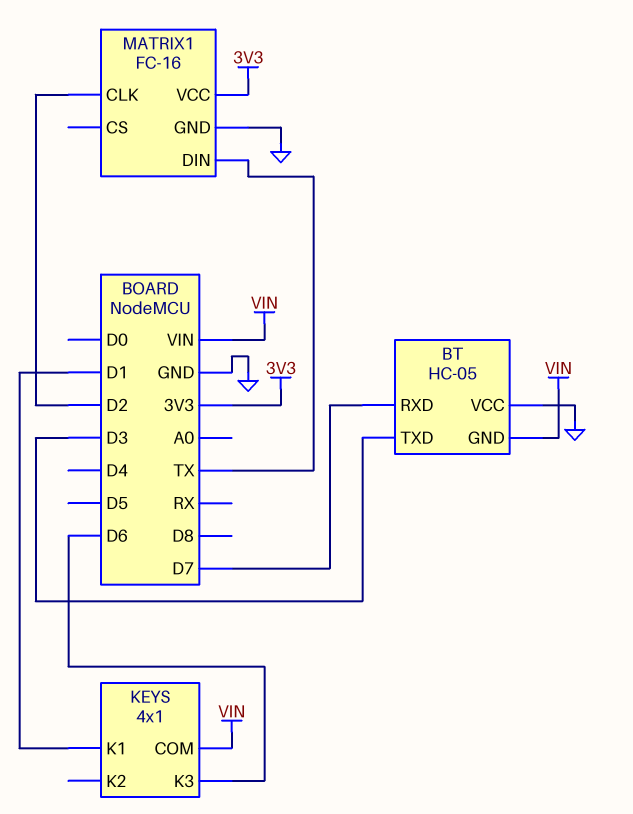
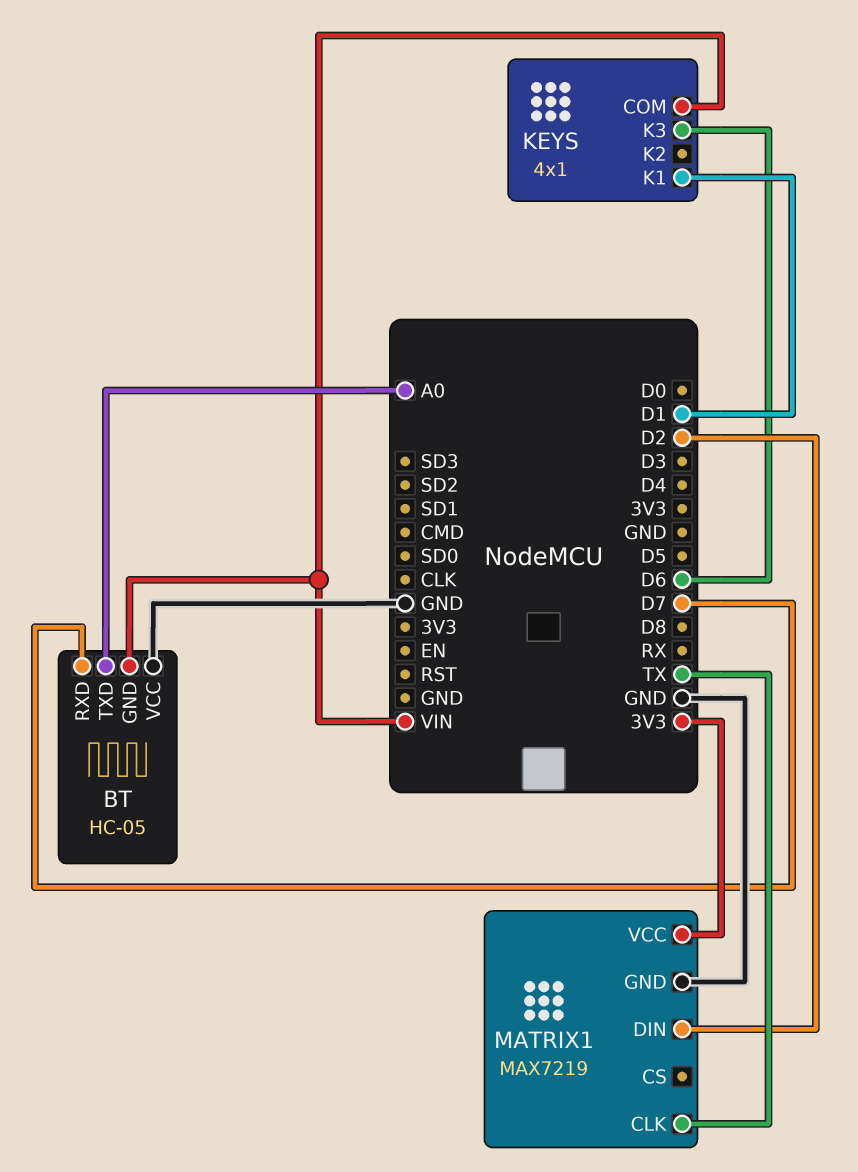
BT pin TXD: D3 -> A0
MATRIX1: FC-16 -> MAX7219
MATRIX1 pin CLK: D2 -> TX
MATRIX1 pin DIN: TX -> D2

